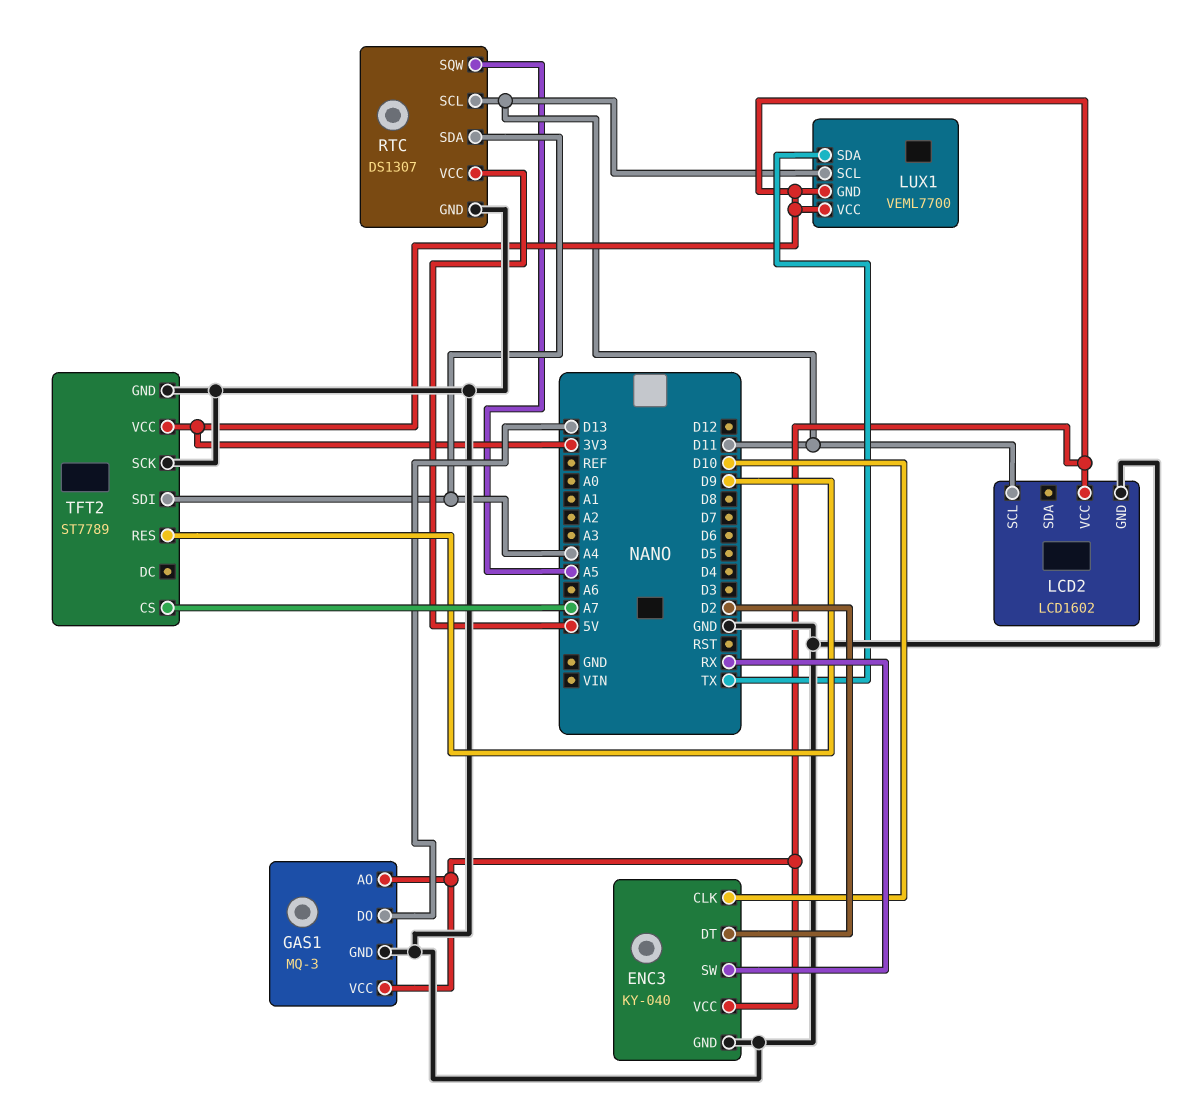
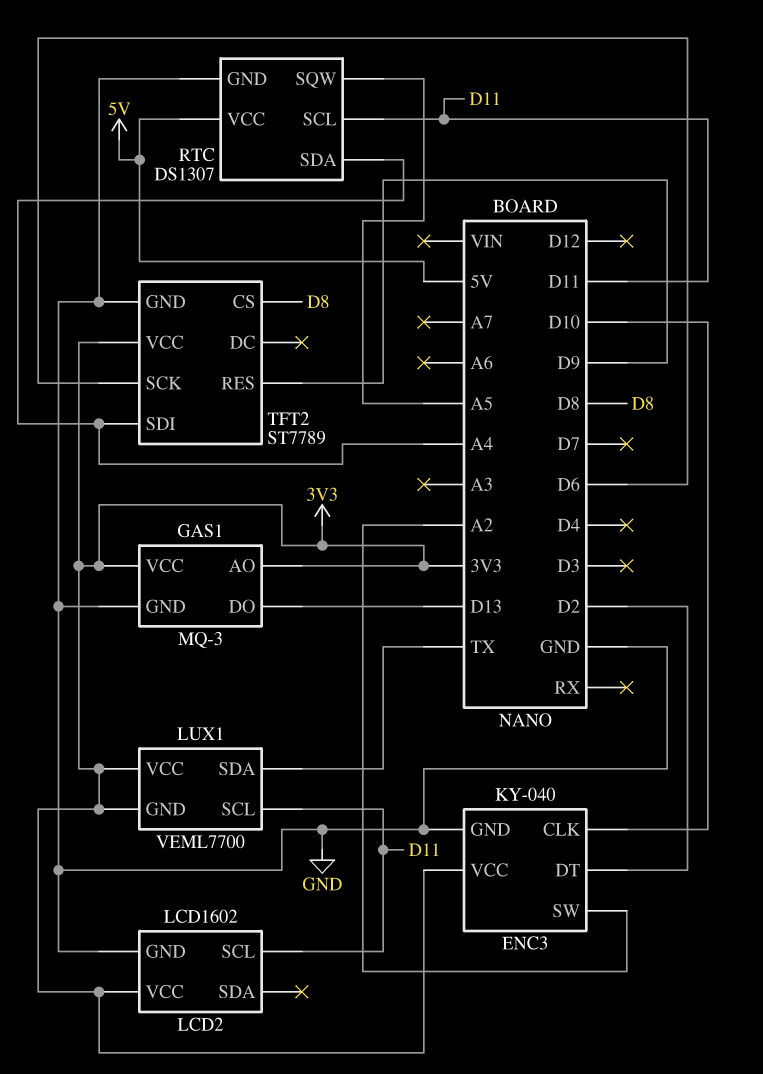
ENC3 pin SW: RX -> A2
TFT2 pin CS: A7 -> D8
TFT2 pin SCK: GND -> D6

